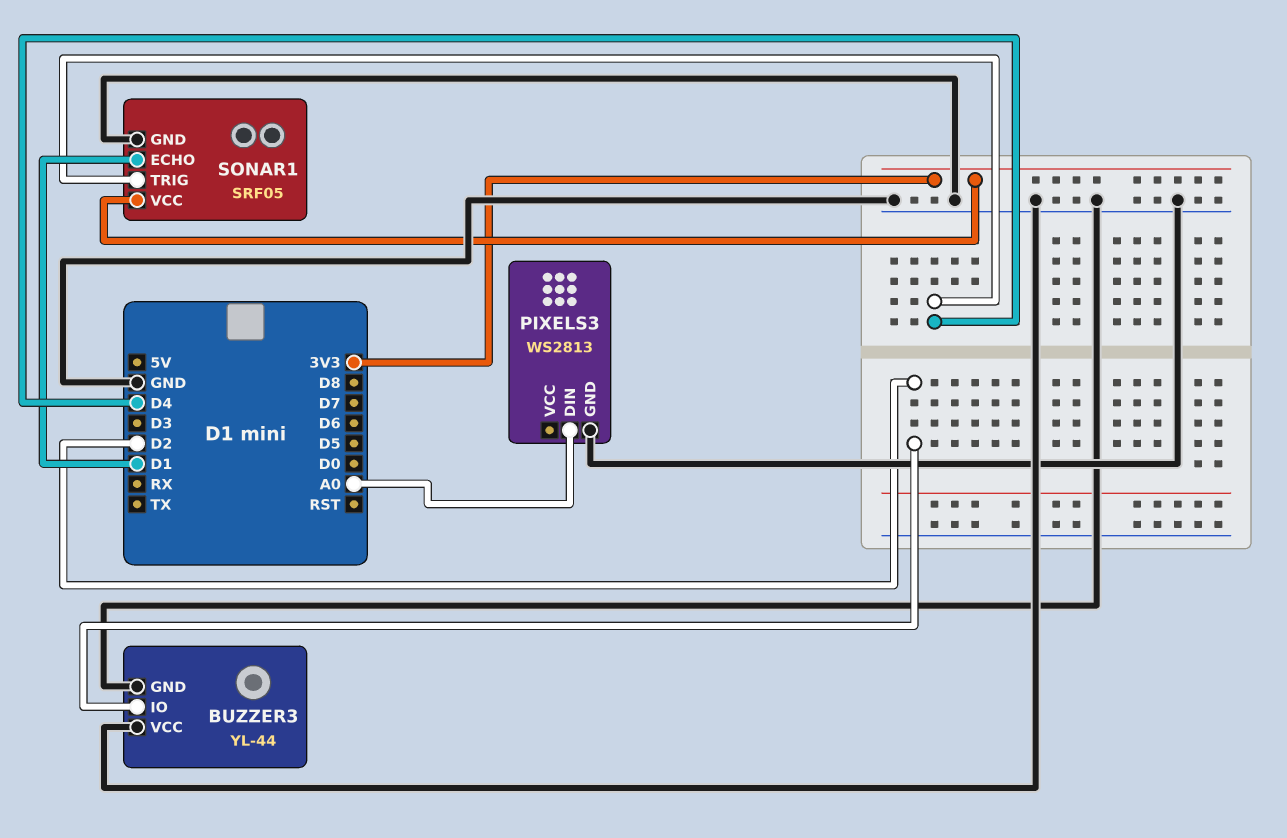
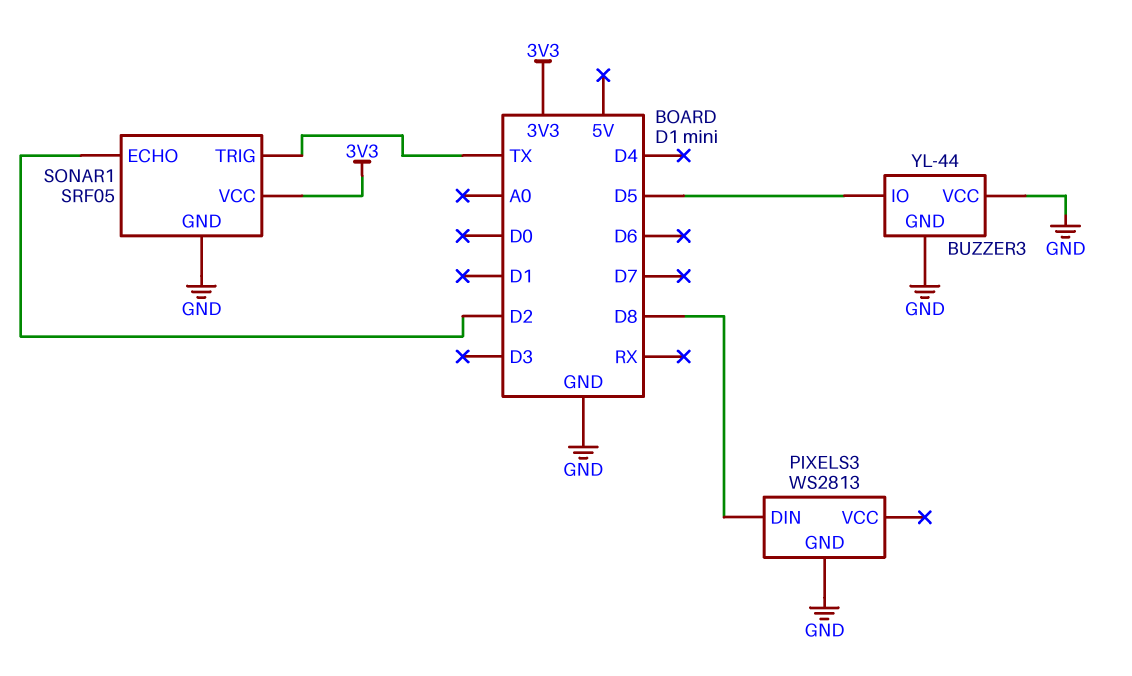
BUZZER3 pin IO: D2 -> D5
PIXELS3 pin DIN: A0 -> D8
SONAR1 pin ECHO: D1 -> D2
SONAR1 pin TRIG: D4 -> TX

